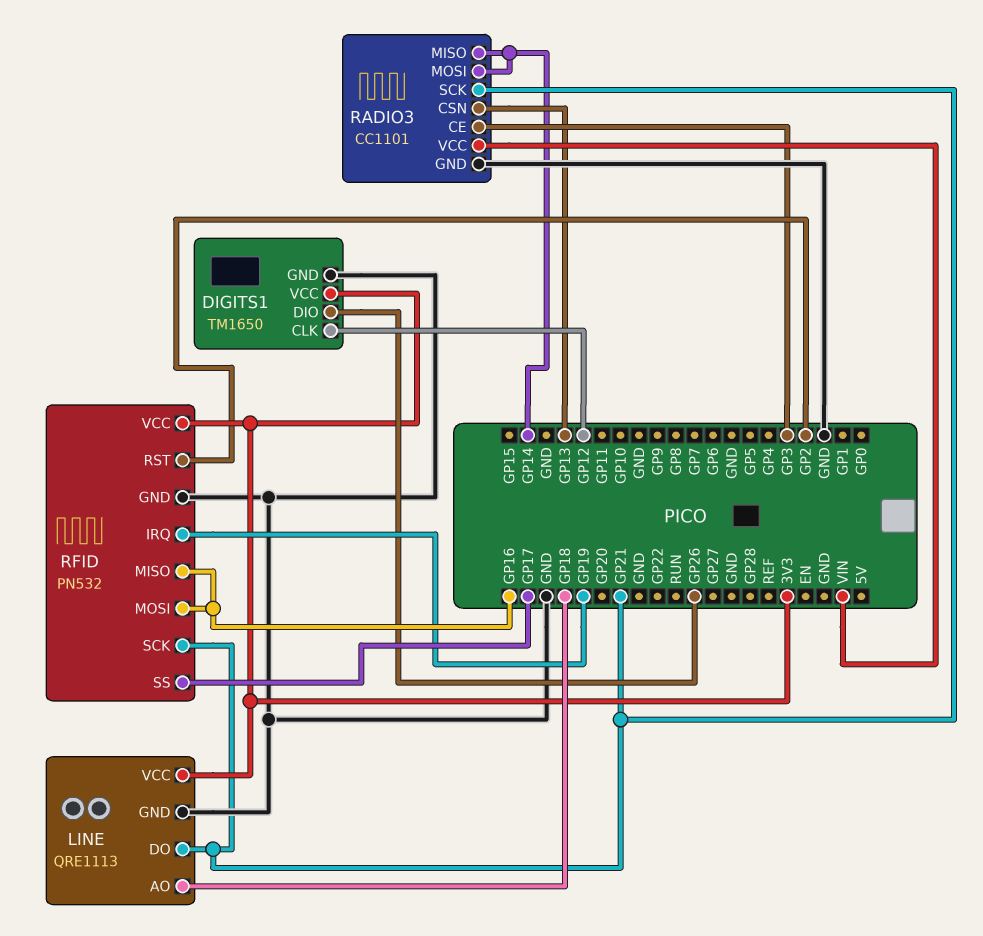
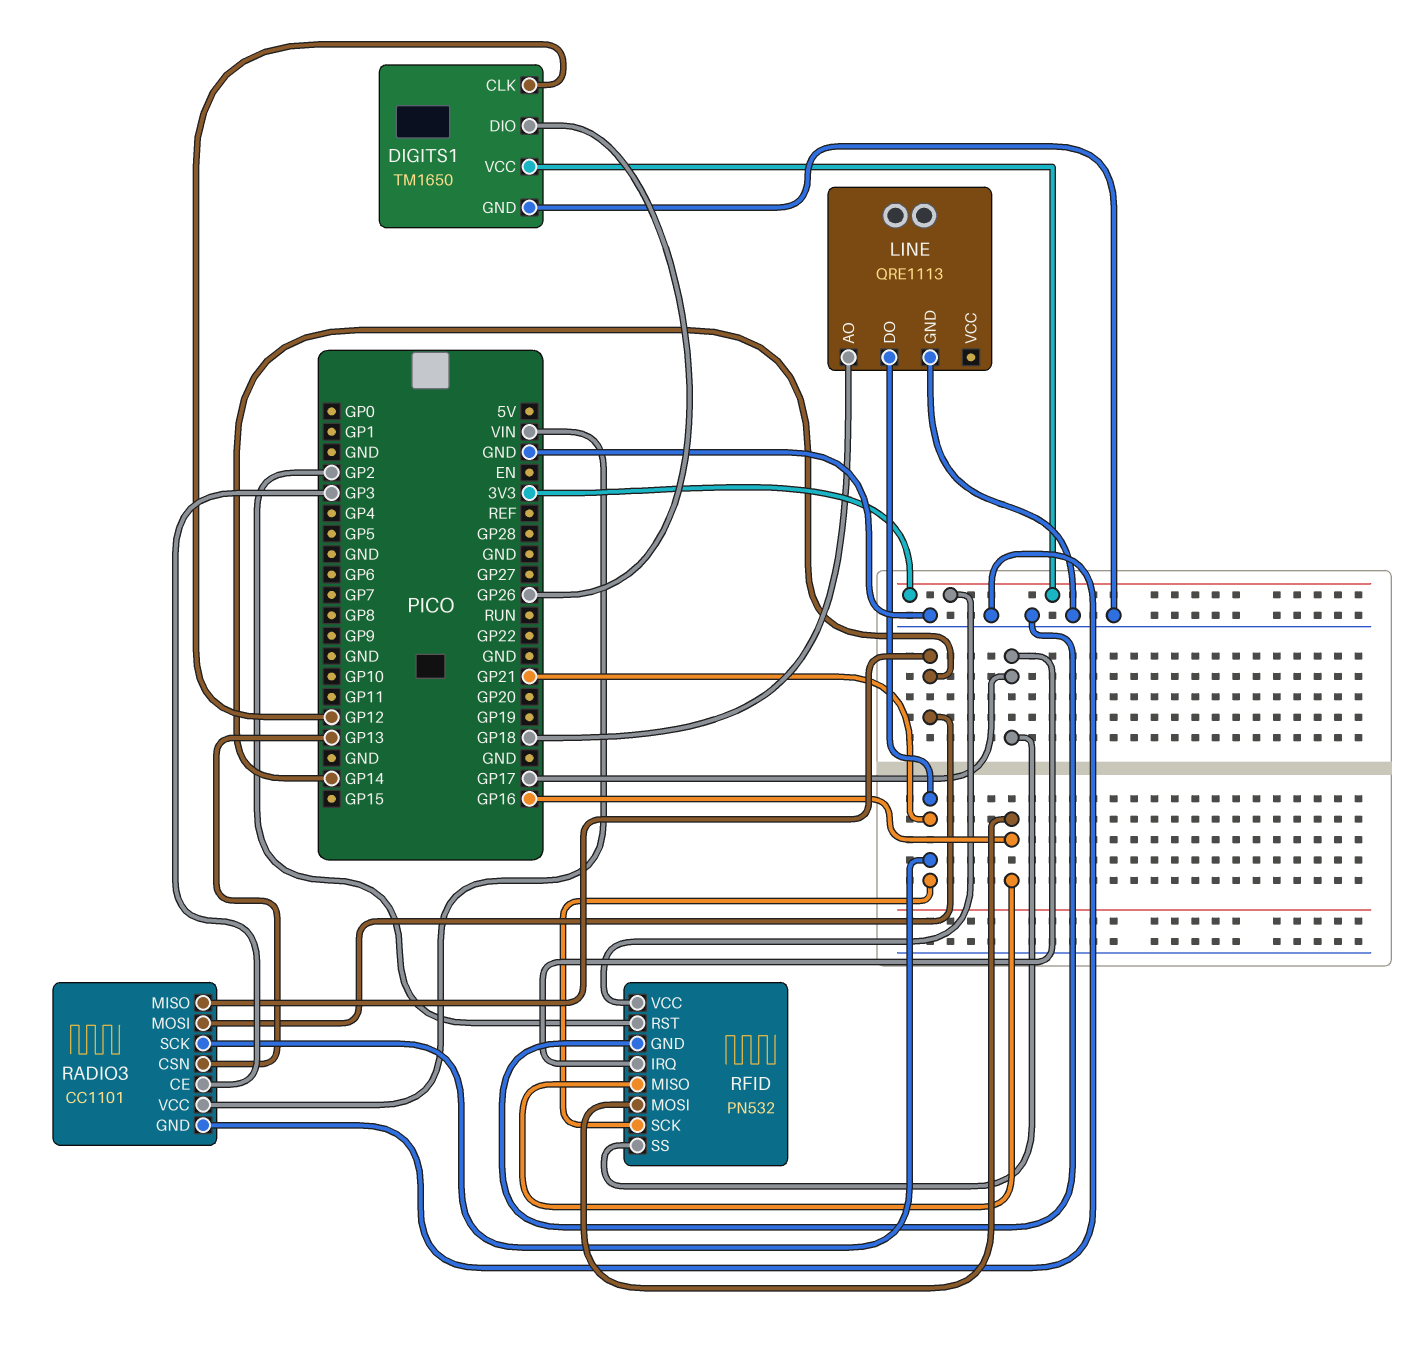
LINE pin VCC: 3V3 -> none
RFID pin IRQ: GP19 -> GP17

